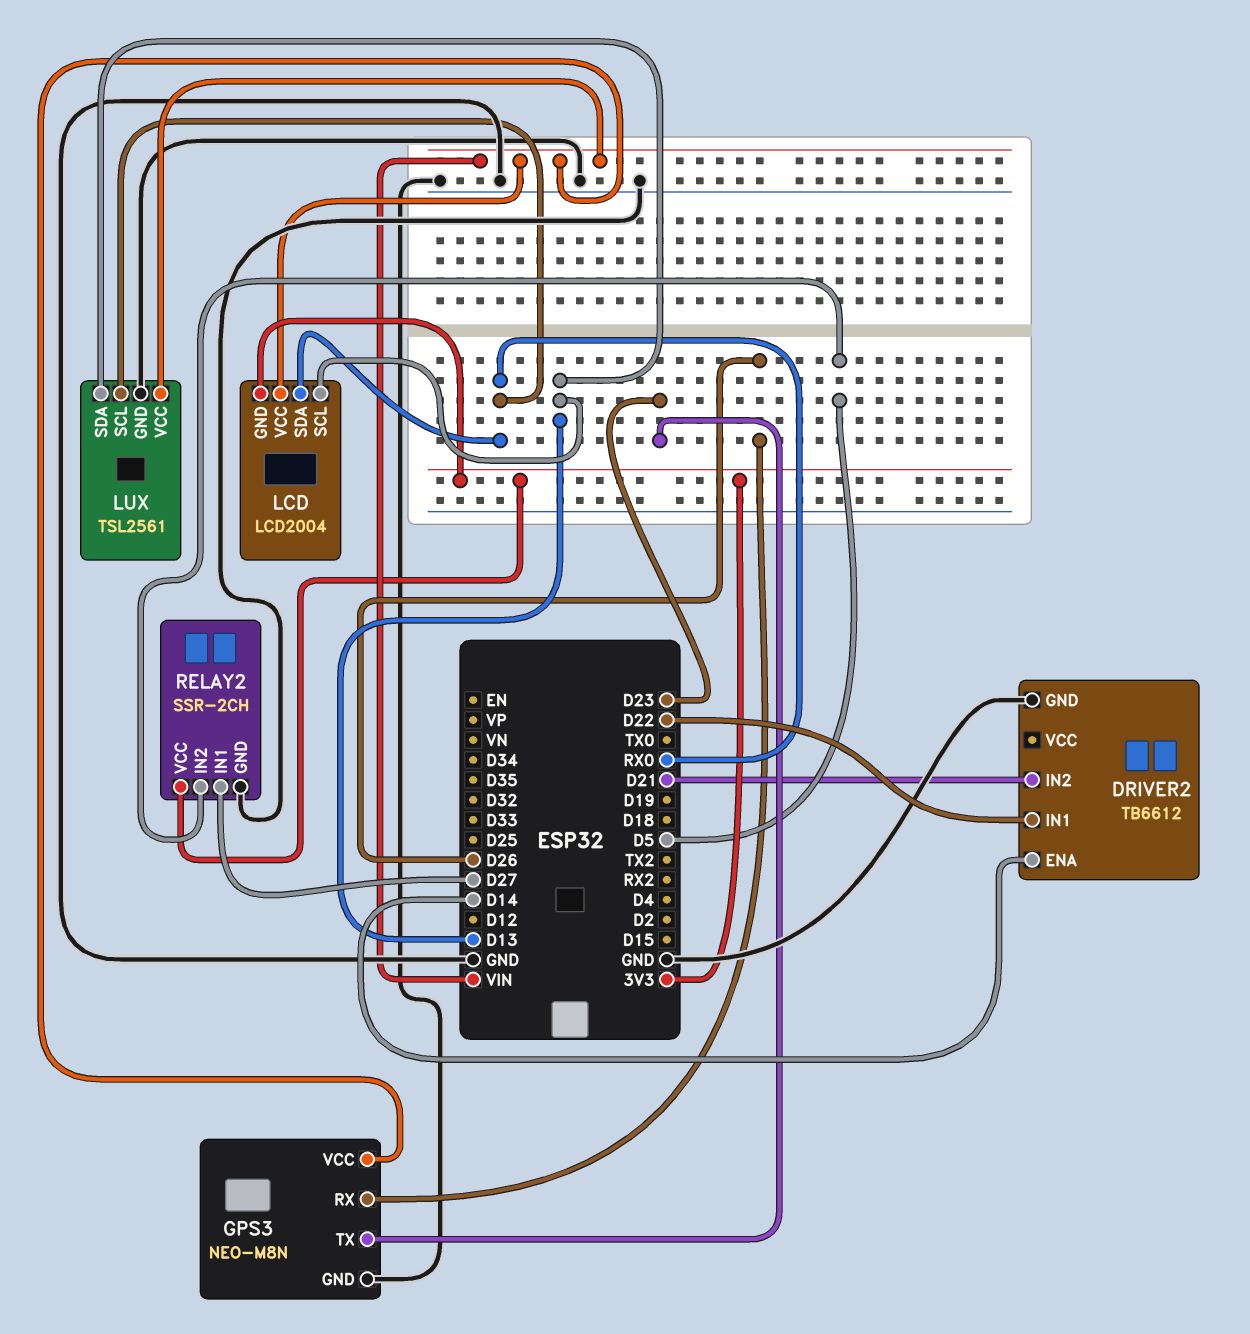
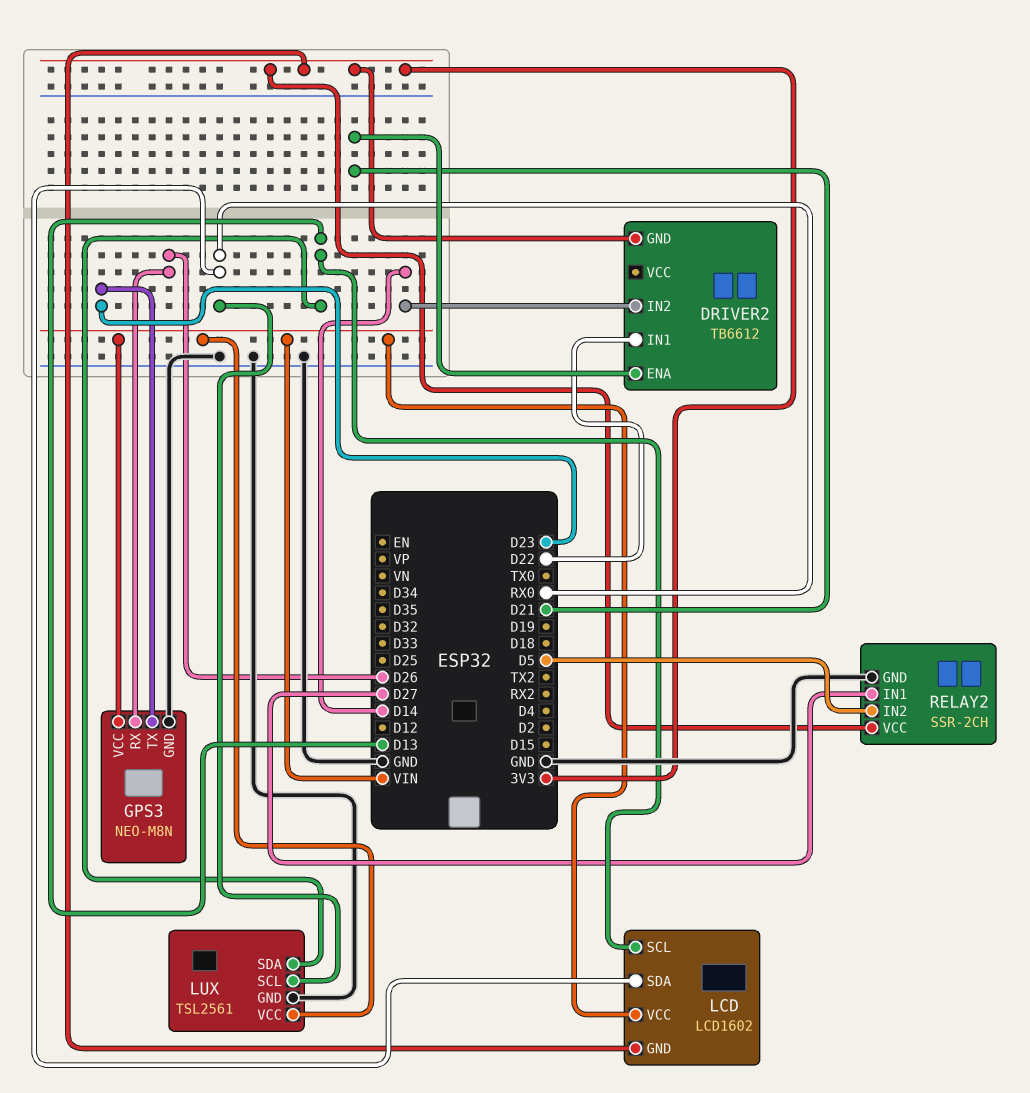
DRIVER2 pin ENA: D14 -> D21
DRIVER2 pin GND: GND -> 3V3
DRIVER2 pin IN2: D21 -> D14
LCD: LCD2004 -> LCD1602

